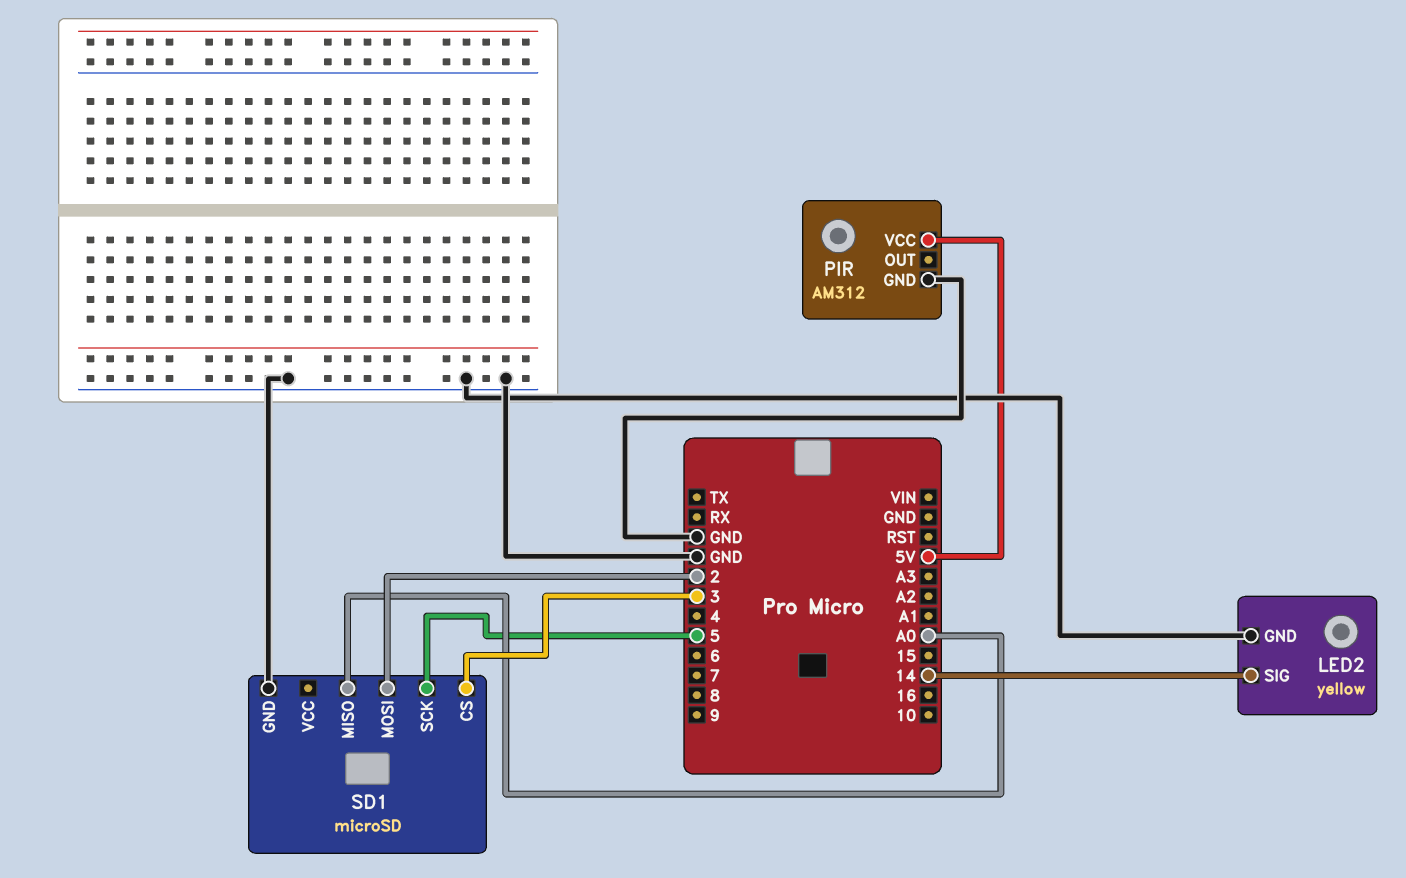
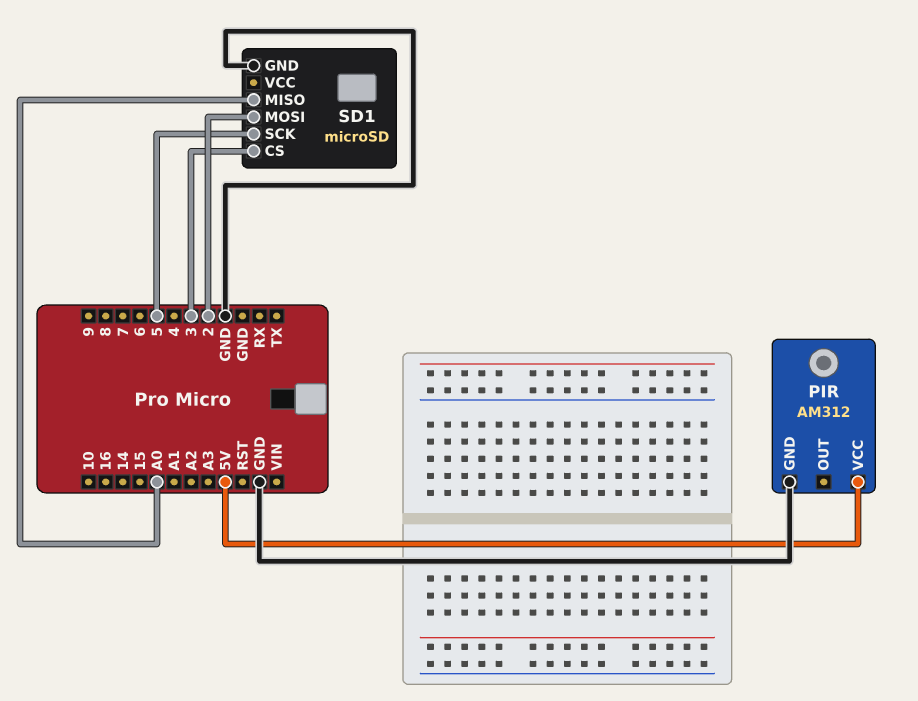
LED2: yellow -> none
LED2 pin GND: GND -> none
LED2 pin SIG: 14 -> none

